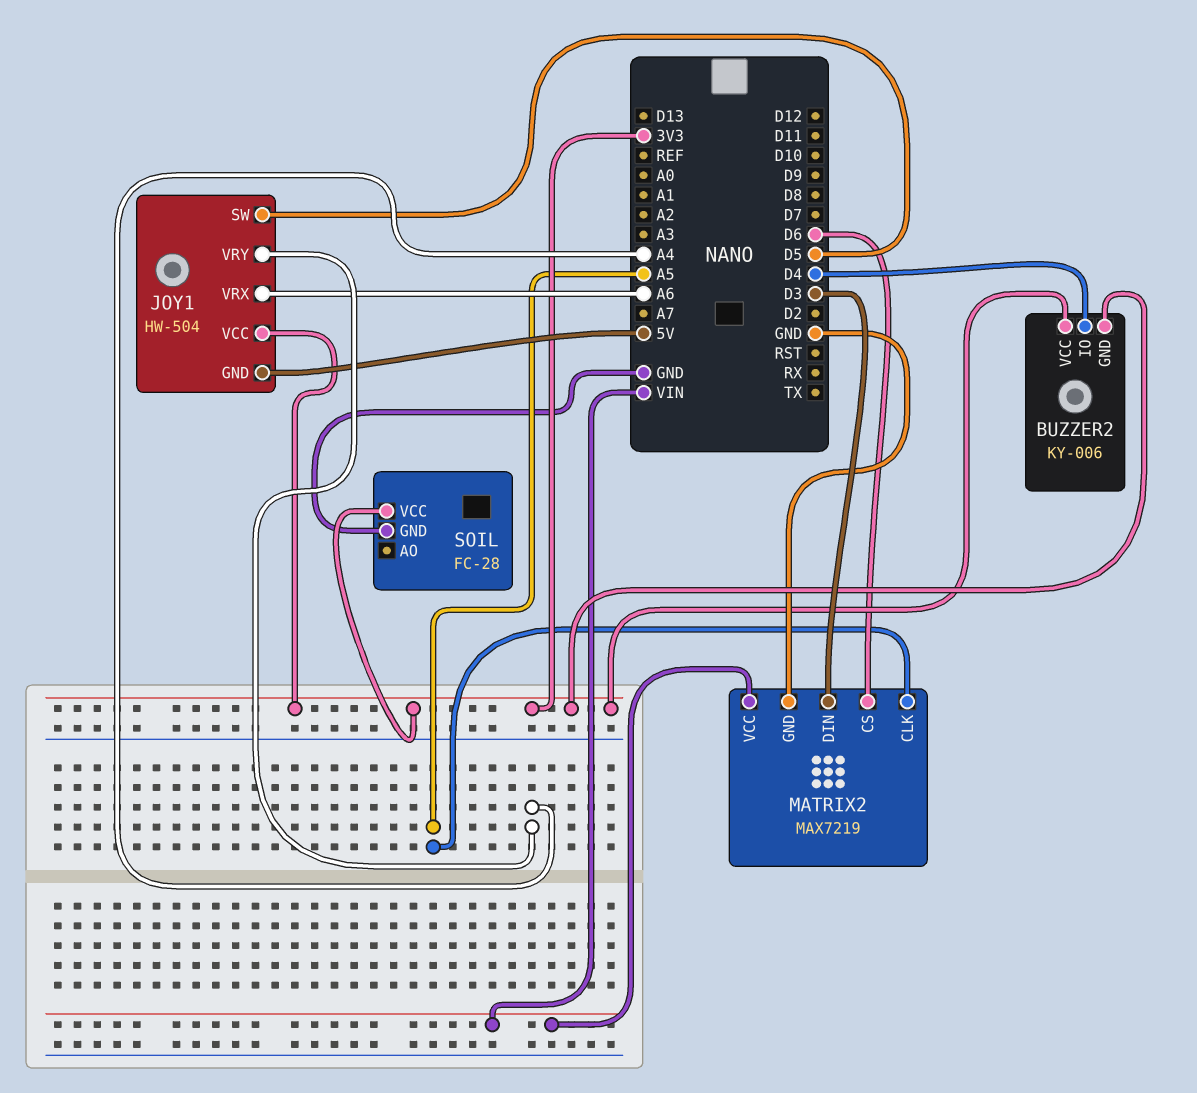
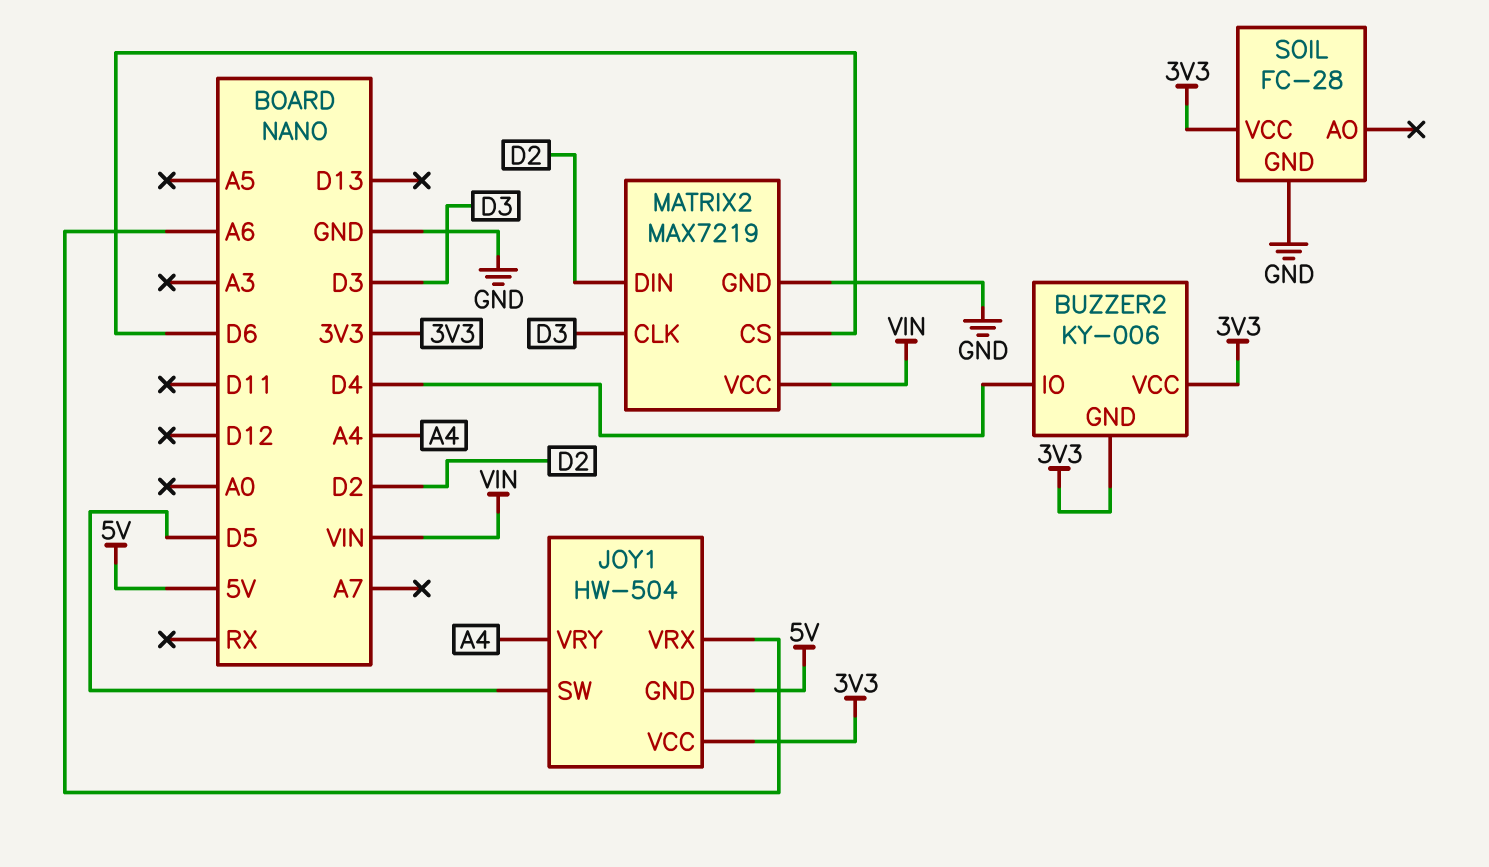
MATRIX2 pin CLK: A5 -> D3
MATRIX2 pin DIN: D3 -> D2

